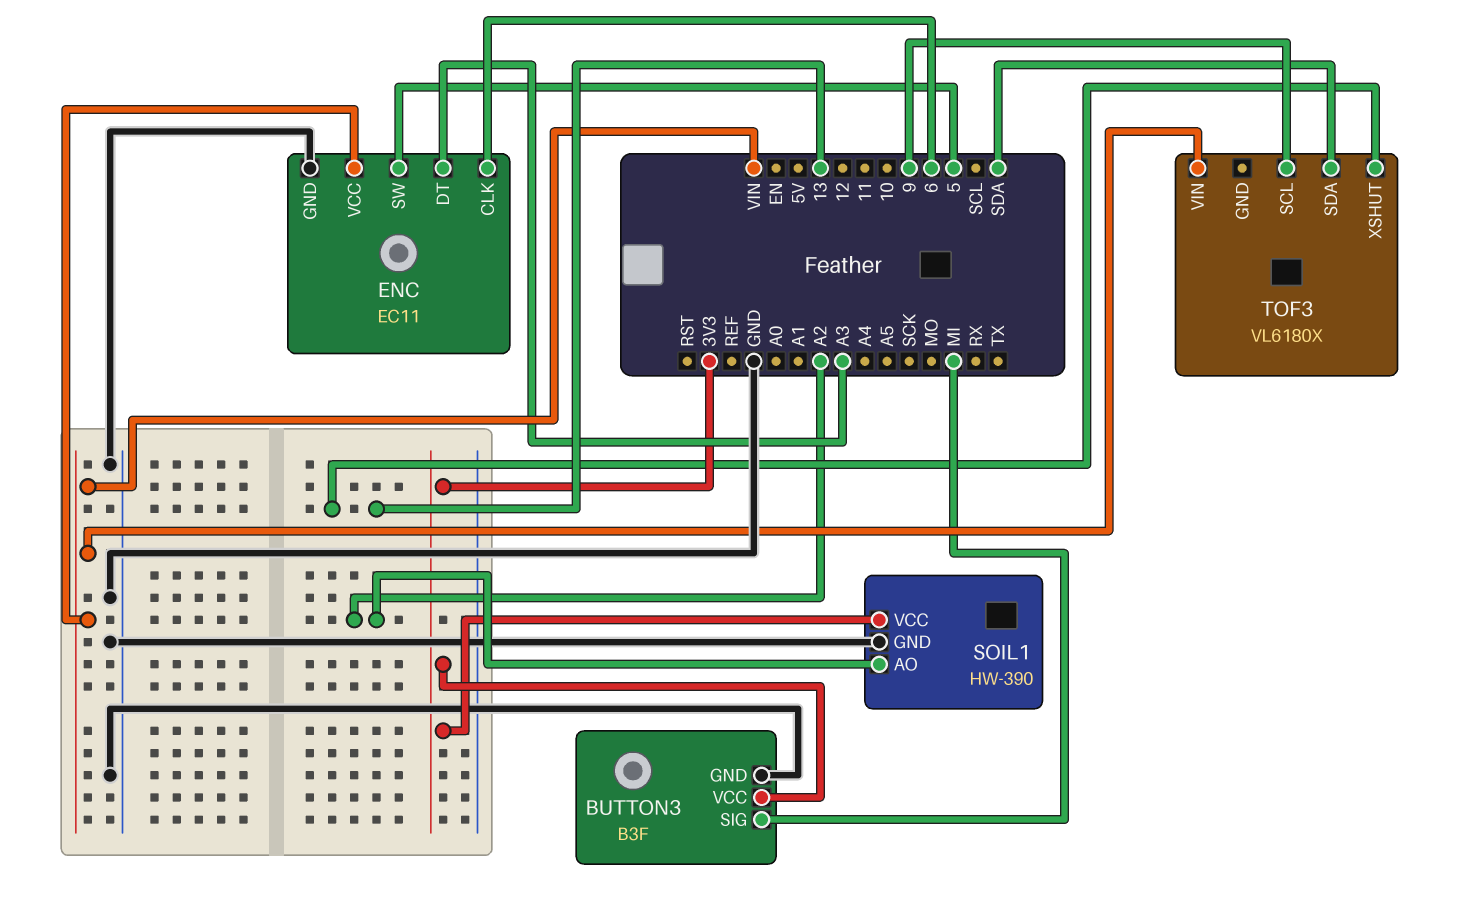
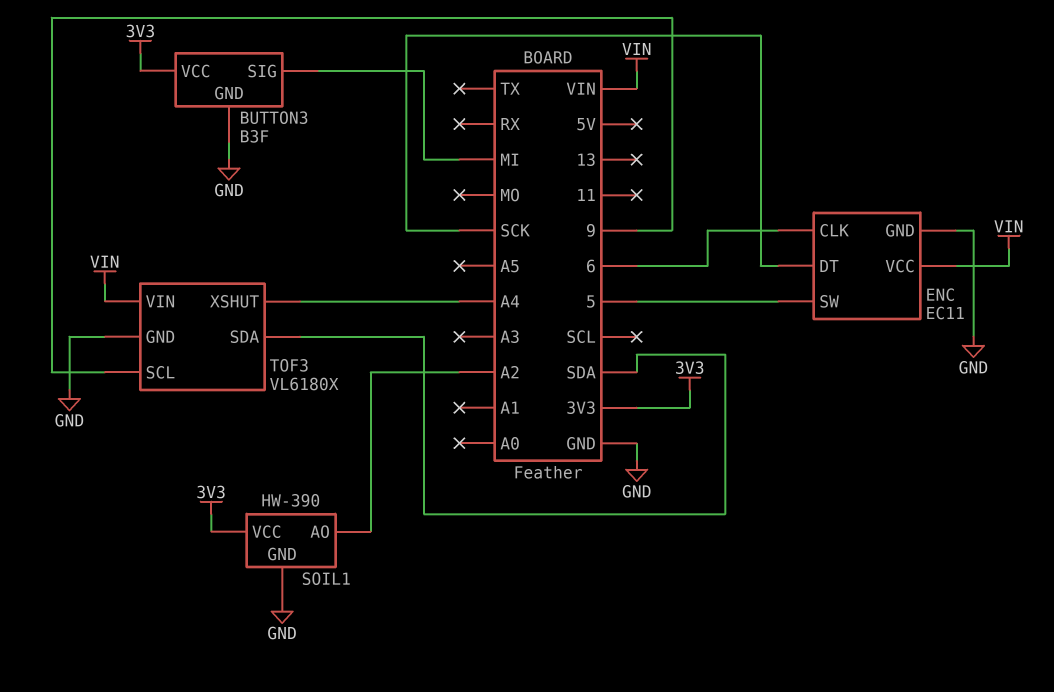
ENC pin DT: A3 -> SCK
TOF3 pin GND: none -> GND
TOF3 pin XSHUT: 13 -> A4

